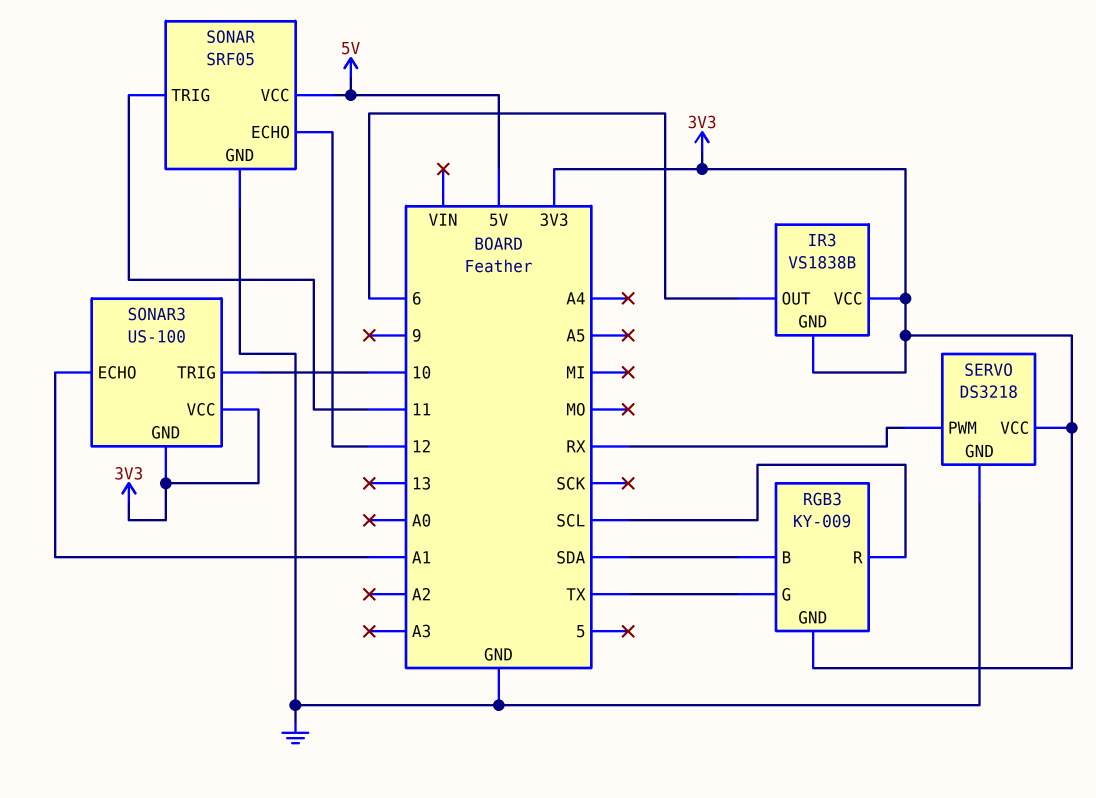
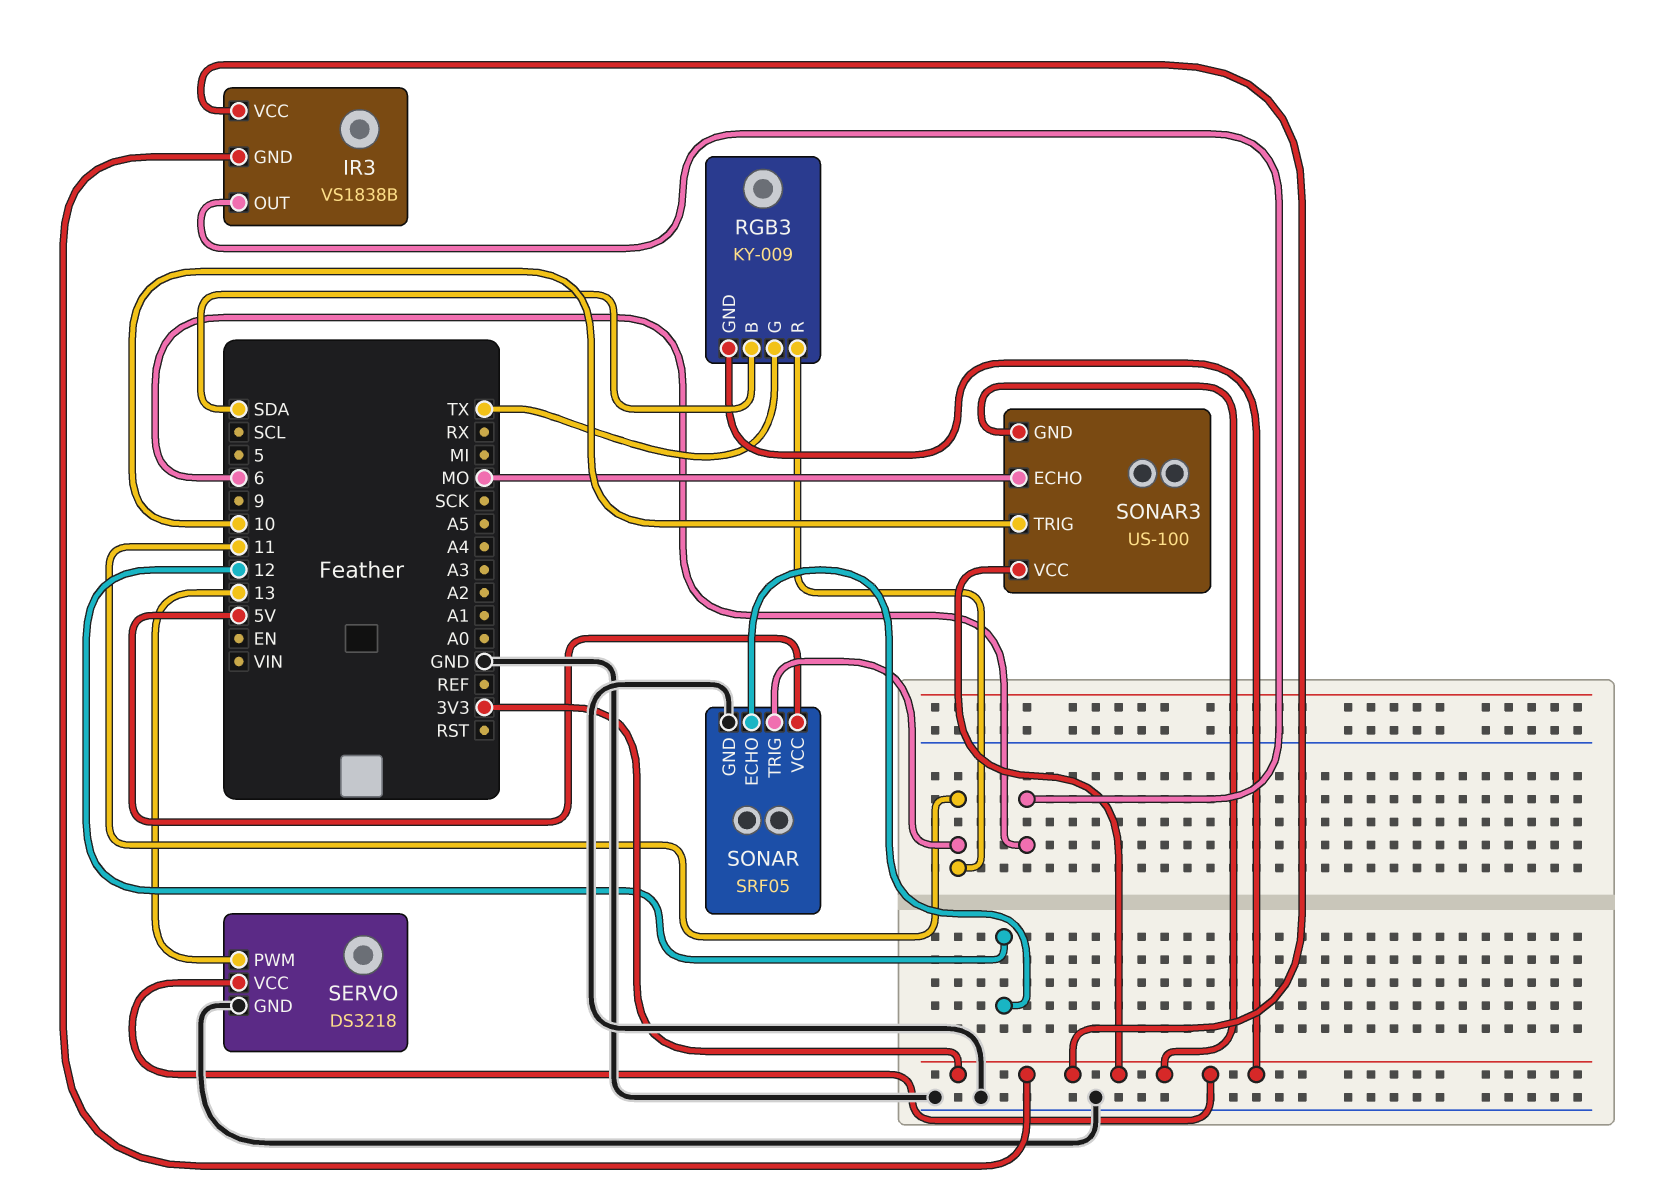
RGB3 pin R: SCL -> 11
SERVO pin PWM: RX -> 13
SONAR3 pin ECHO: A1 -> MO

